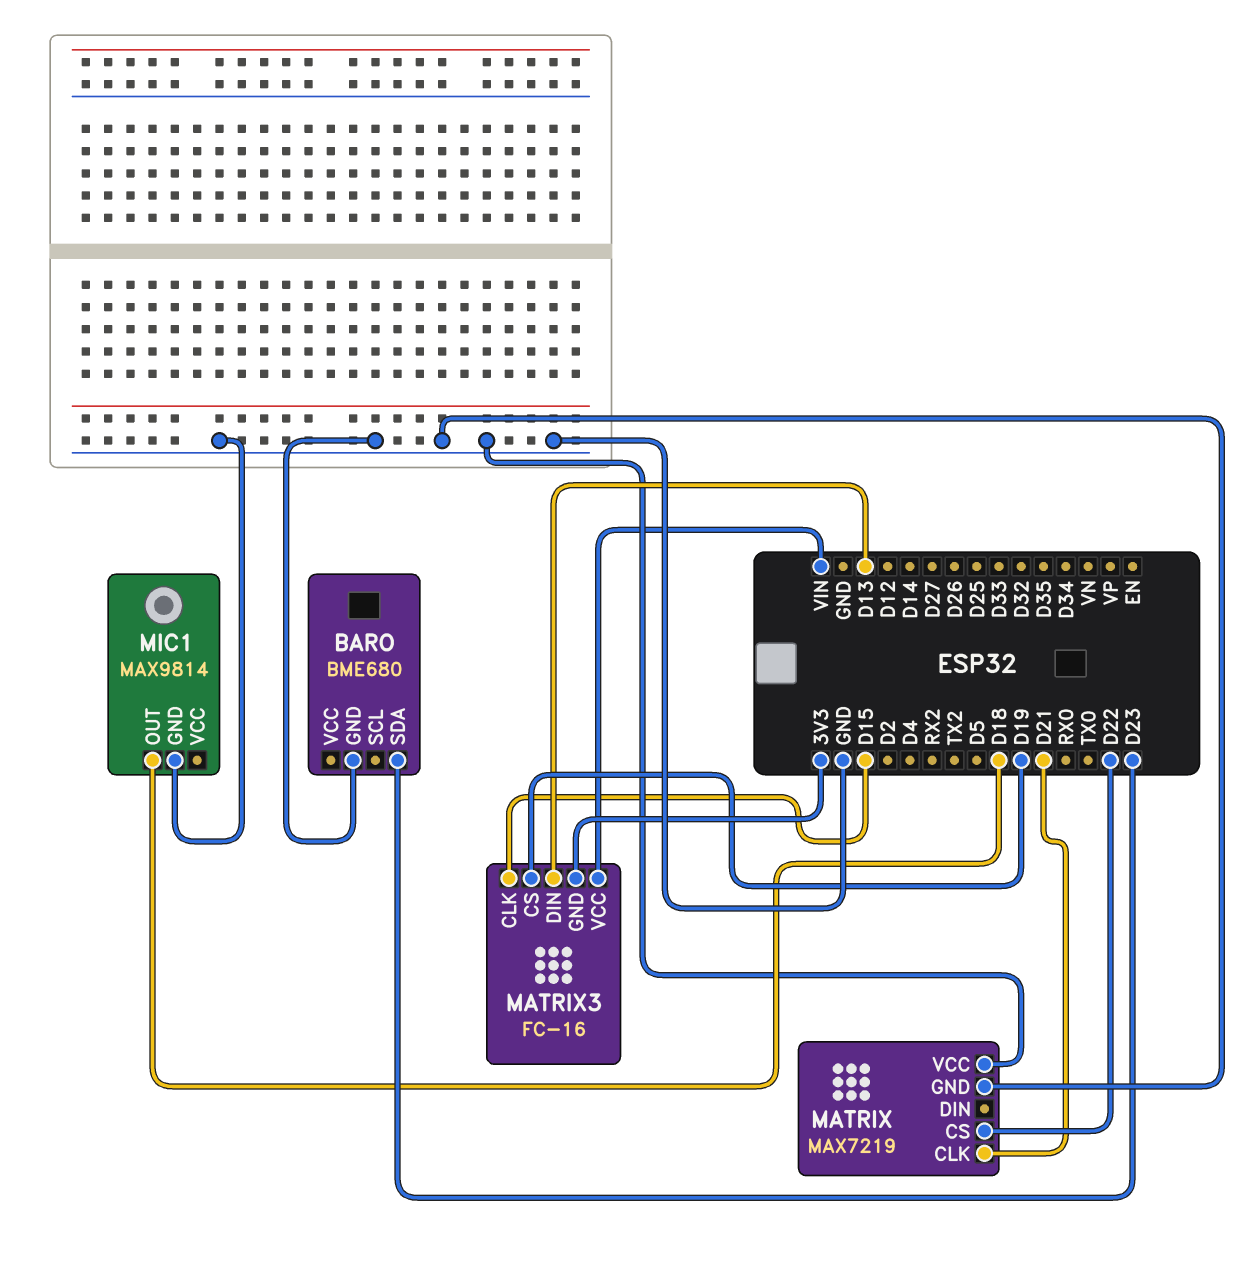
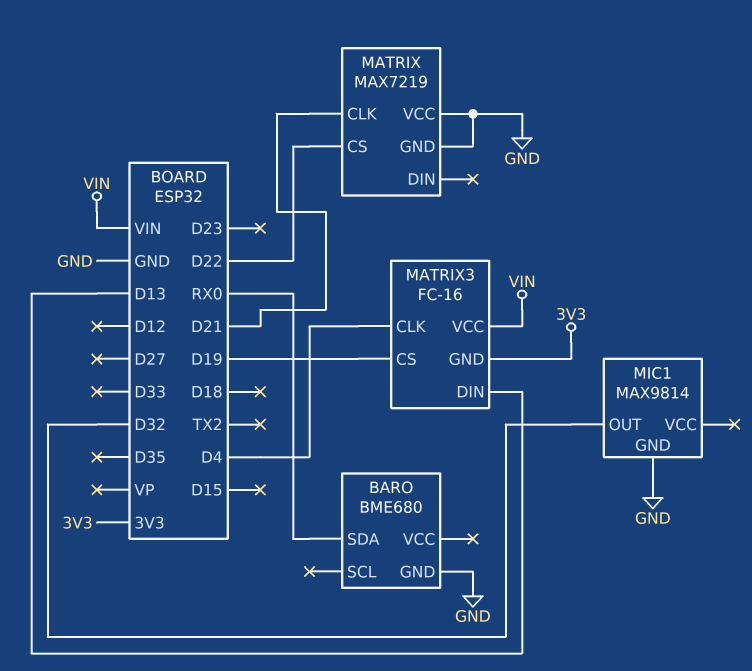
BARO pin SDA: D23 -> RX0
MATRIX3 pin CLK: D15 -> D4
MIC1 pin OUT: D18 -> D32

